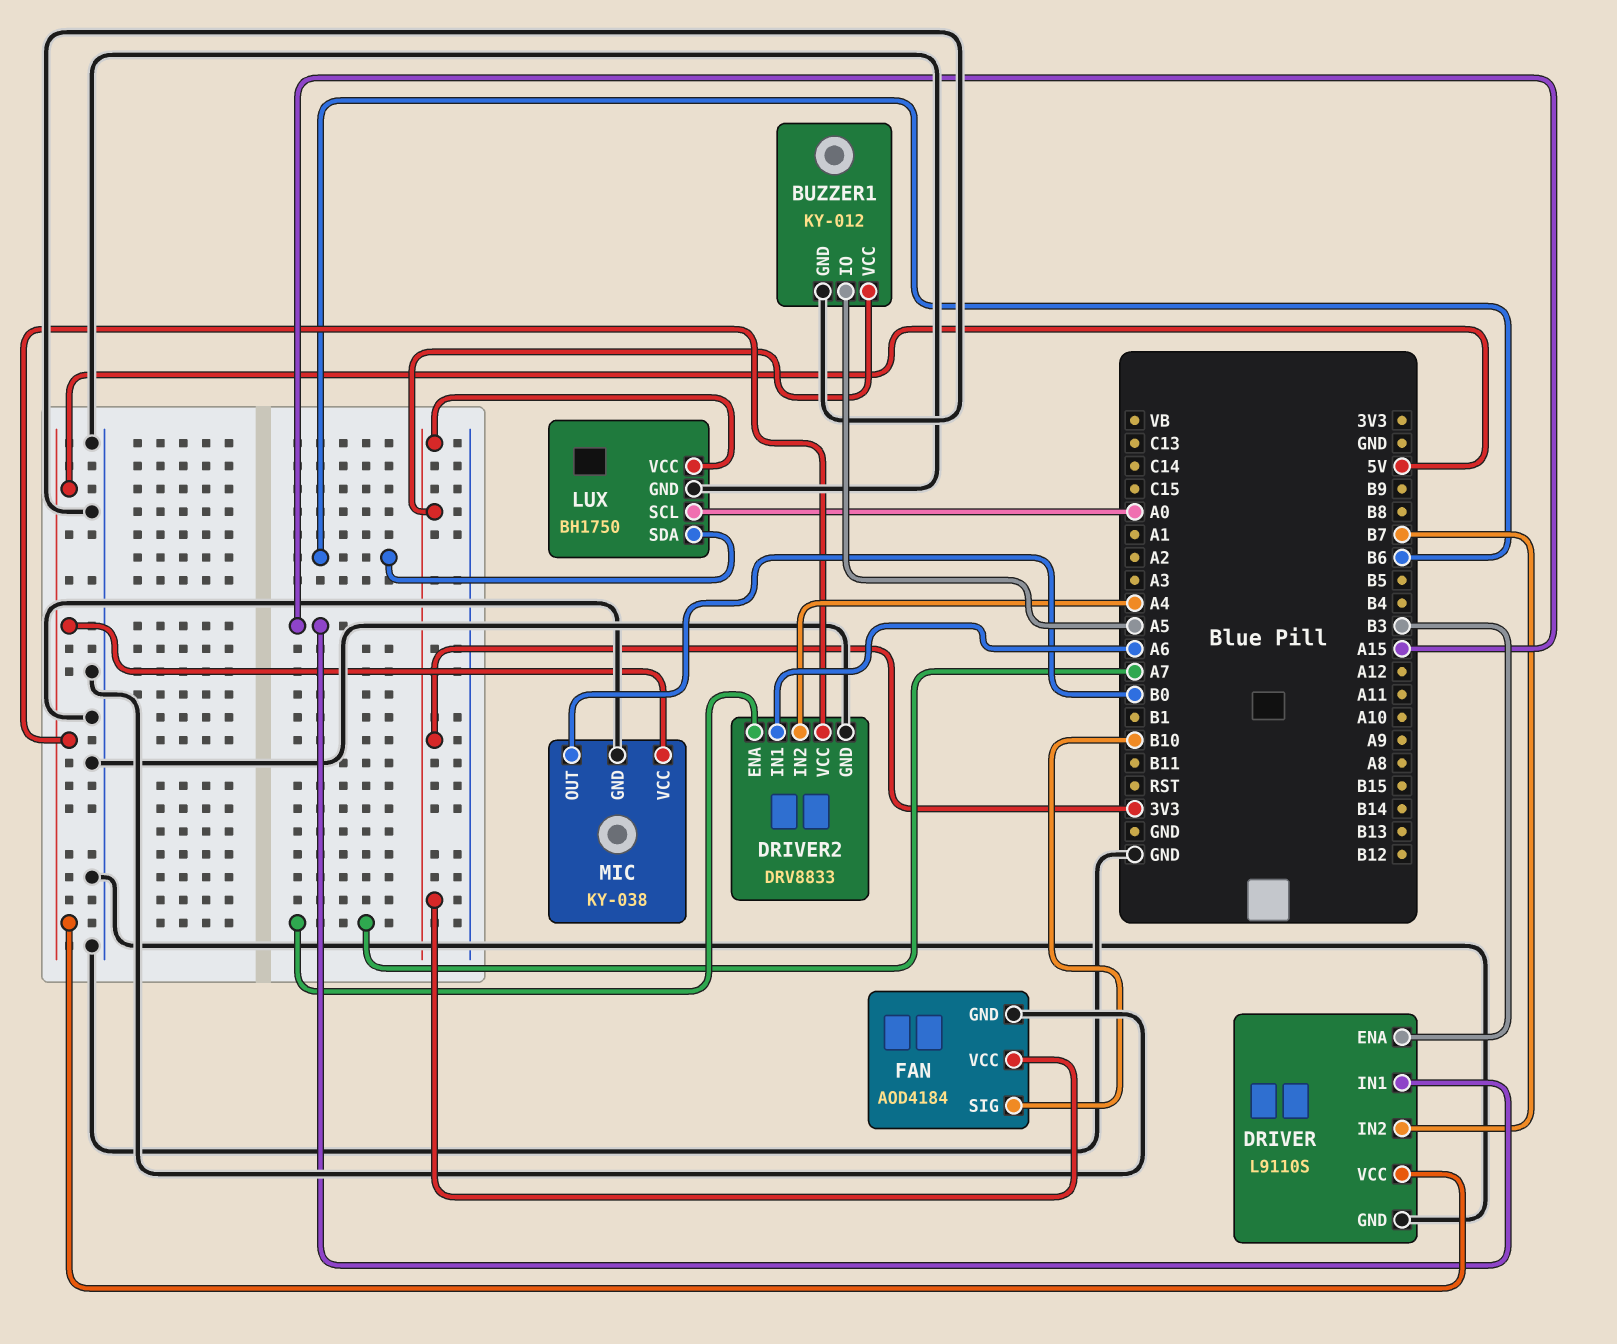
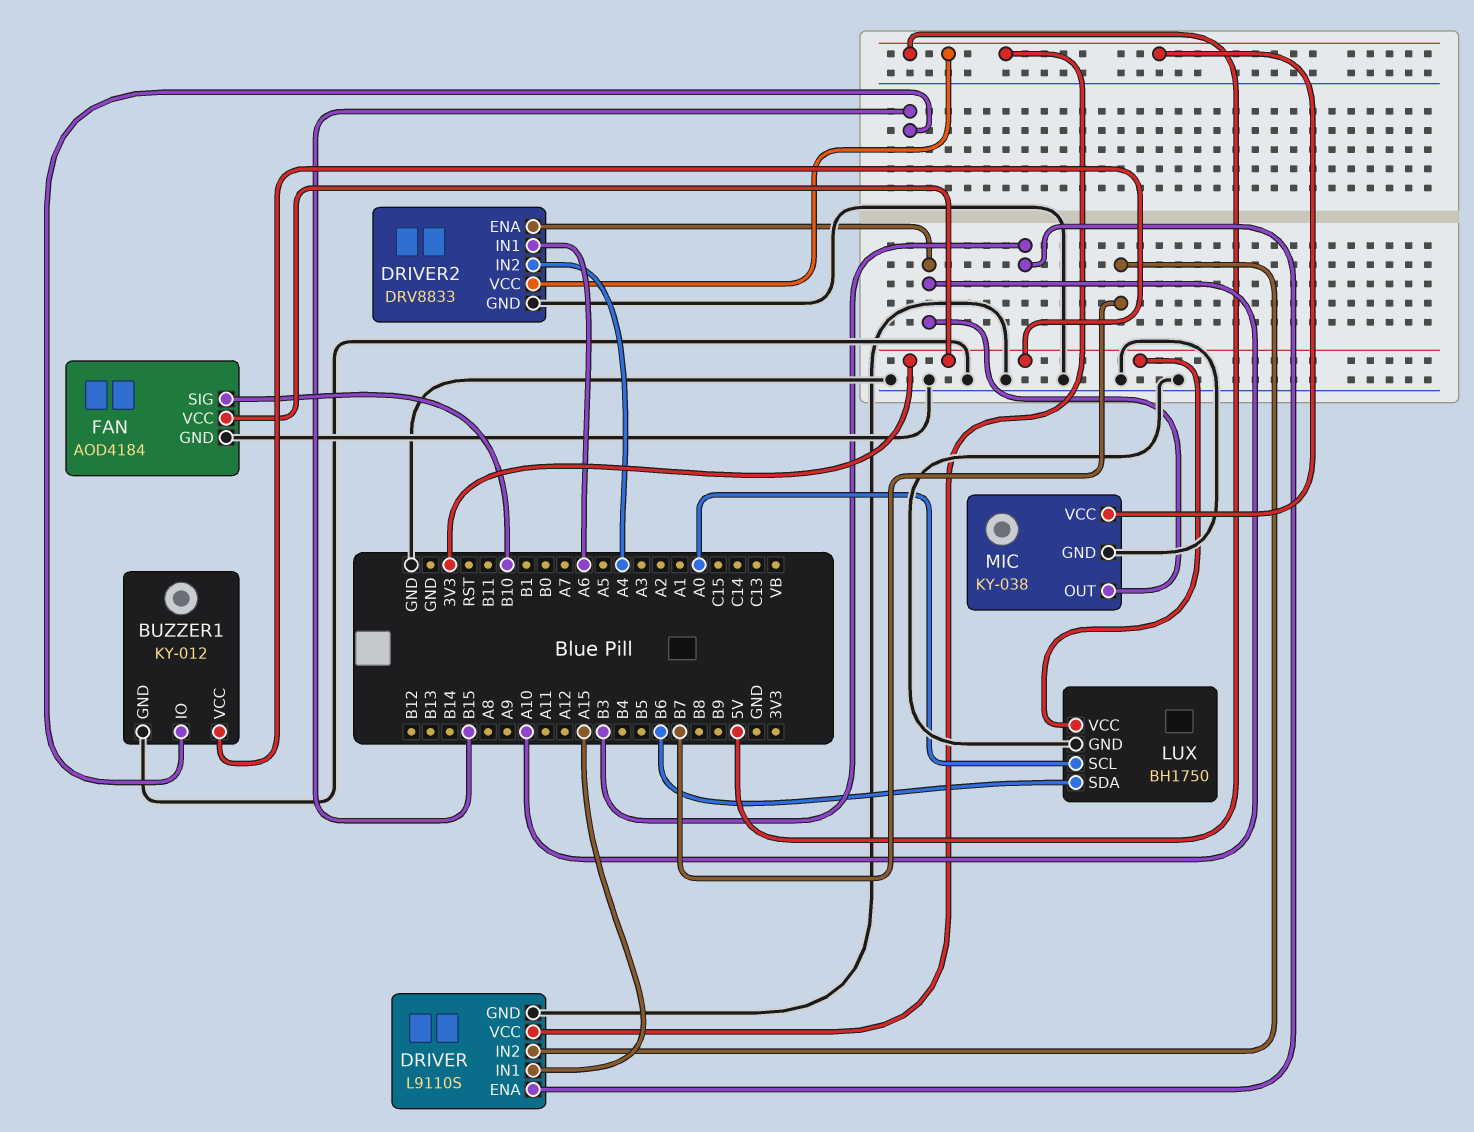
BUZZER1 pin IO: A5 -> B15
DRIVER2 pin ENA: A7 -> A10
MIC pin OUT: B0 -> A10

